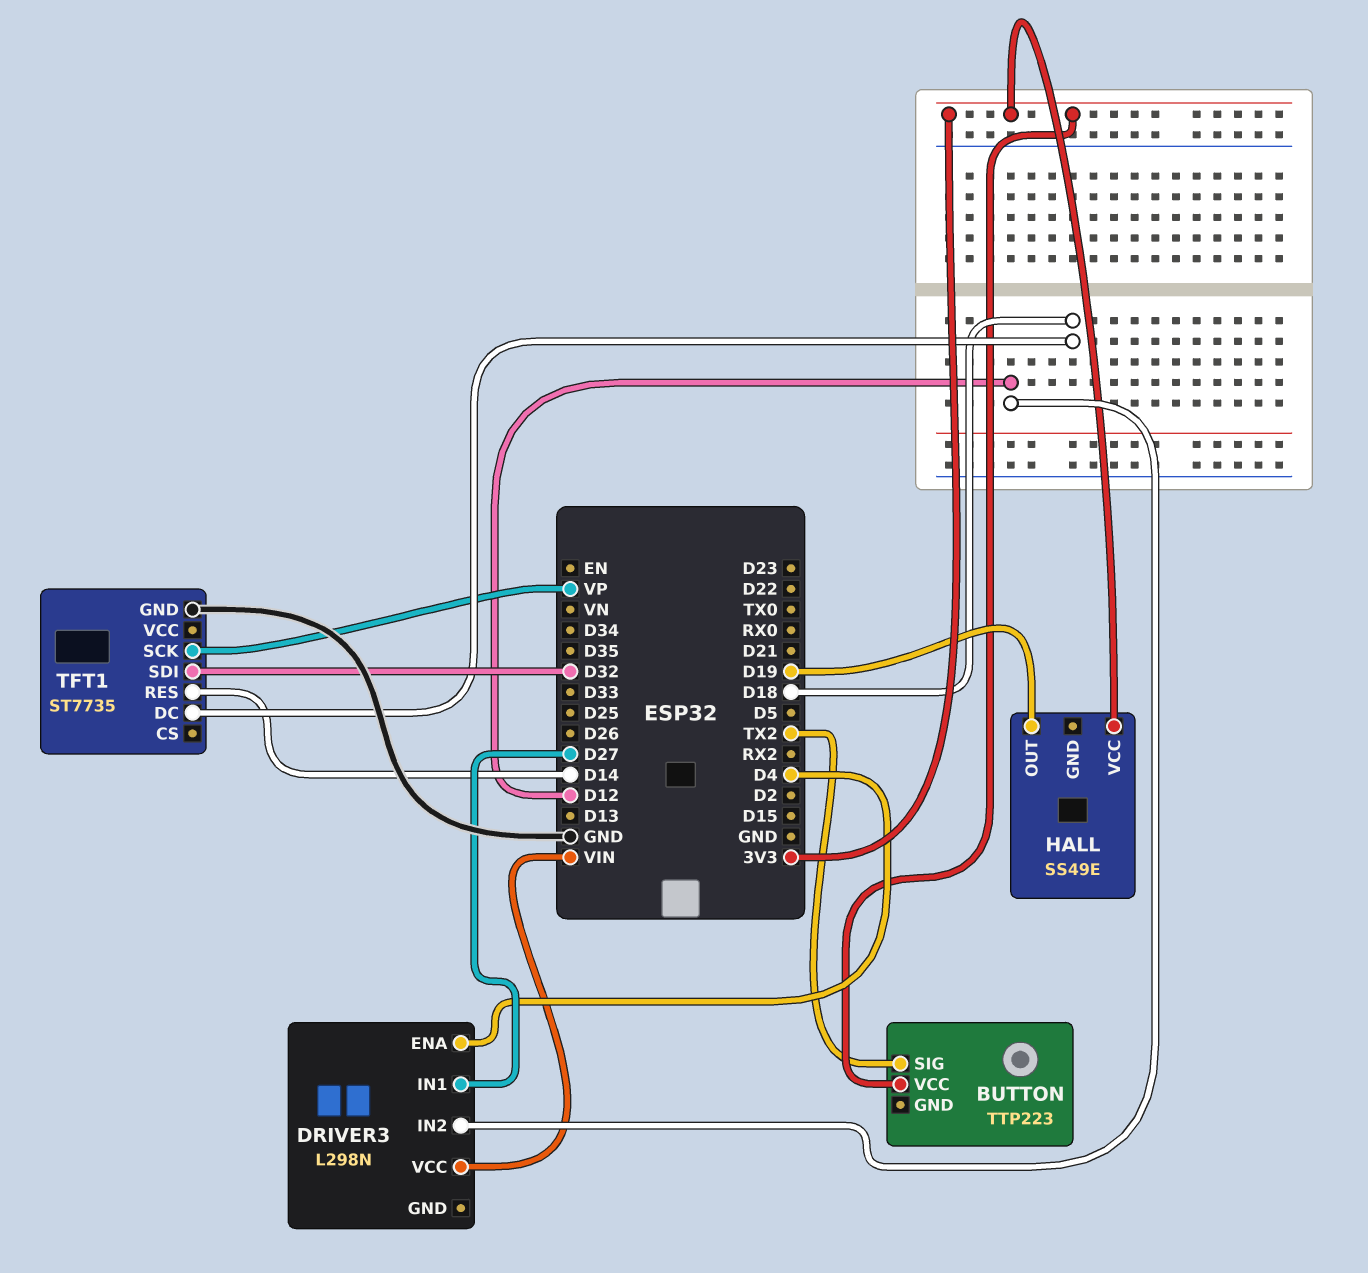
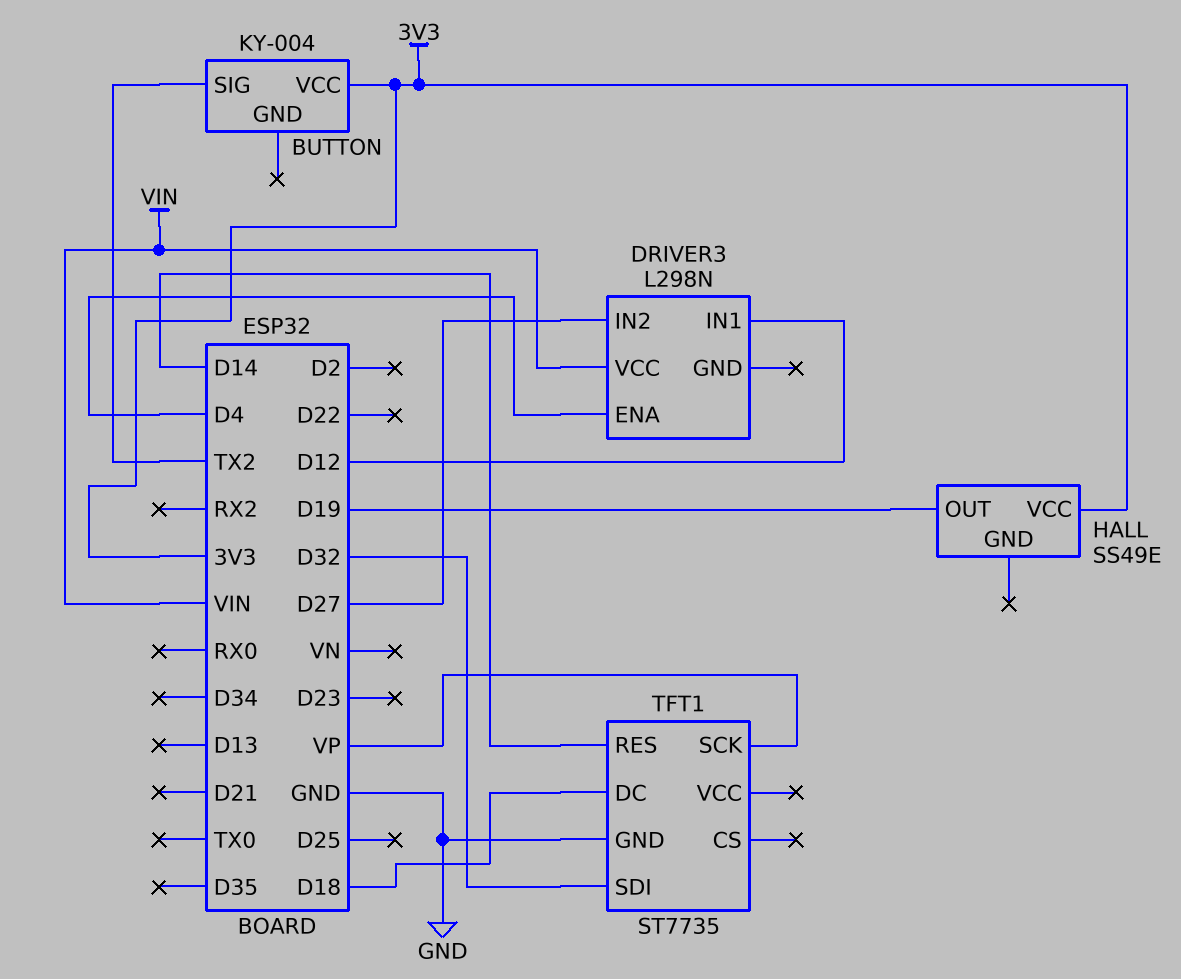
BUTTON: TTP223 -> KY-004
DRIVER3 pin IN1: D27 -> D12
DRIVER3 pin IN2: D12 -> D27

